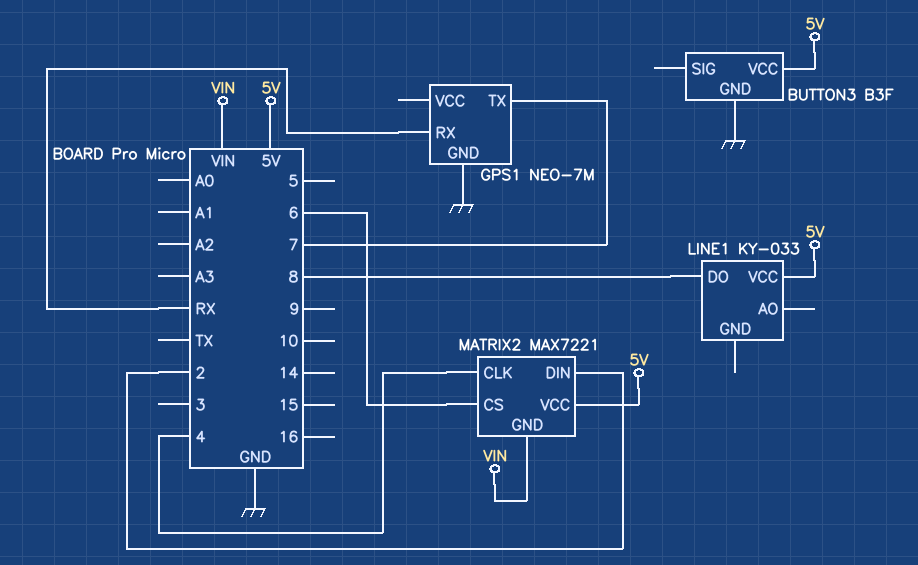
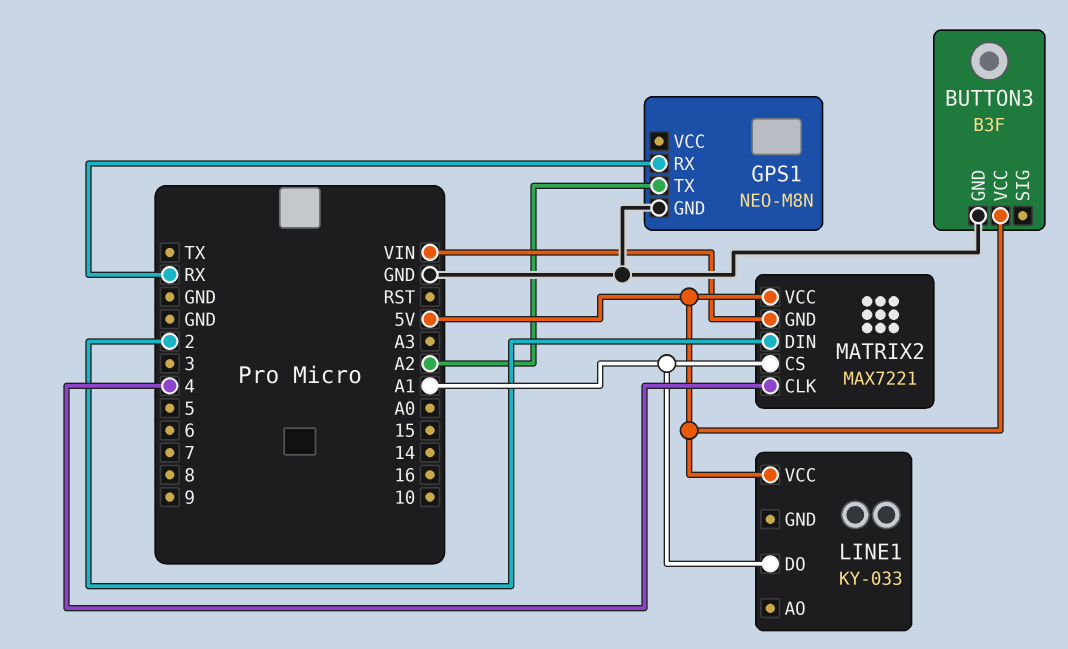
GPS1: NEO-7M -> NEO-M8N
GPS1 pin TX: 7 -> A2
LINE1 pin DO: 8 -> A1
MATRIX2 pin CS: 6 -> A1

